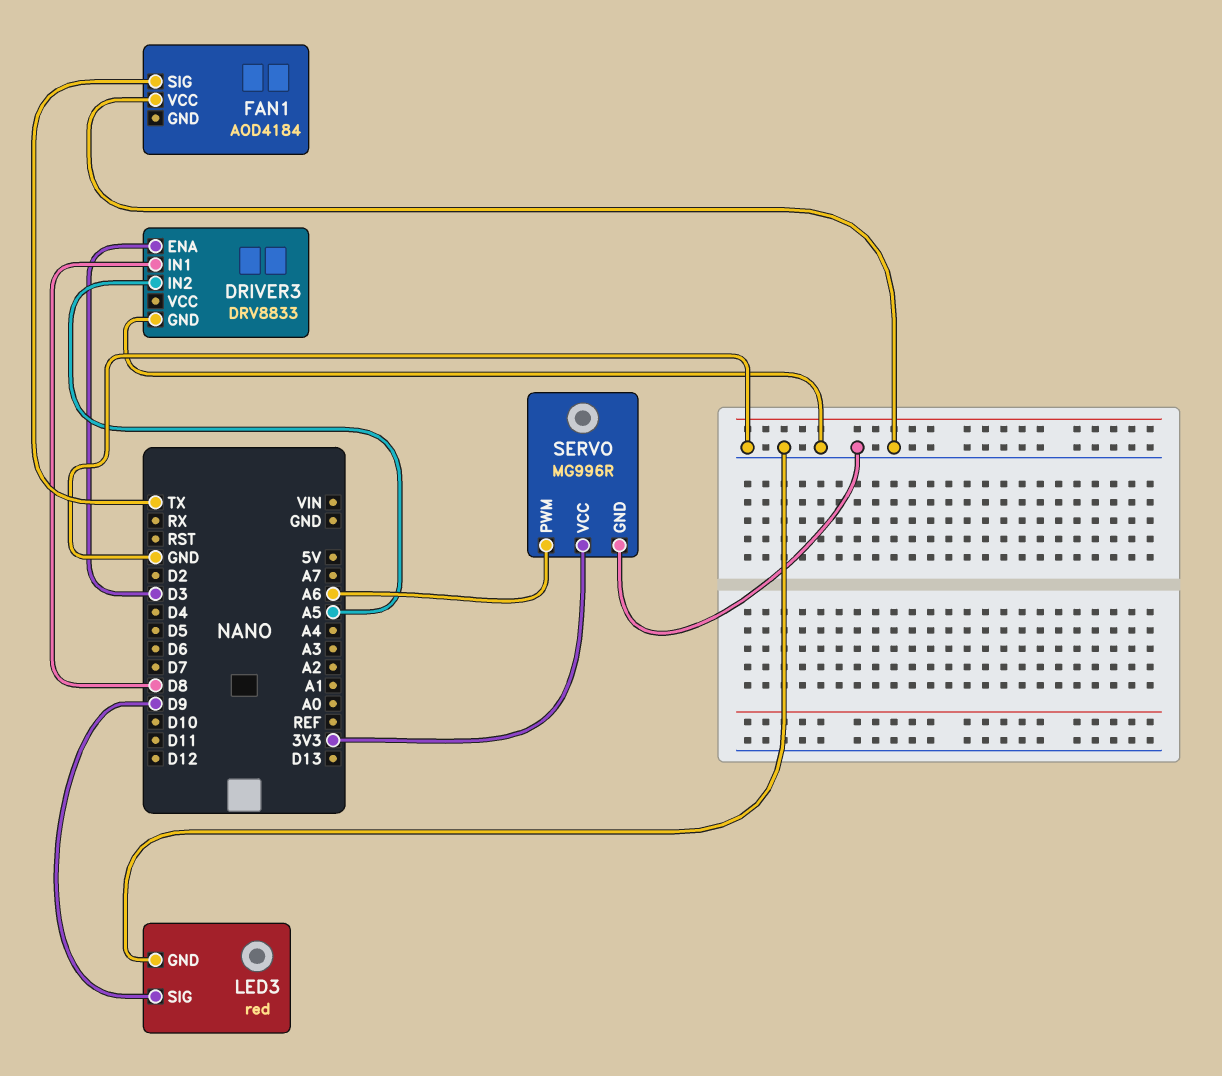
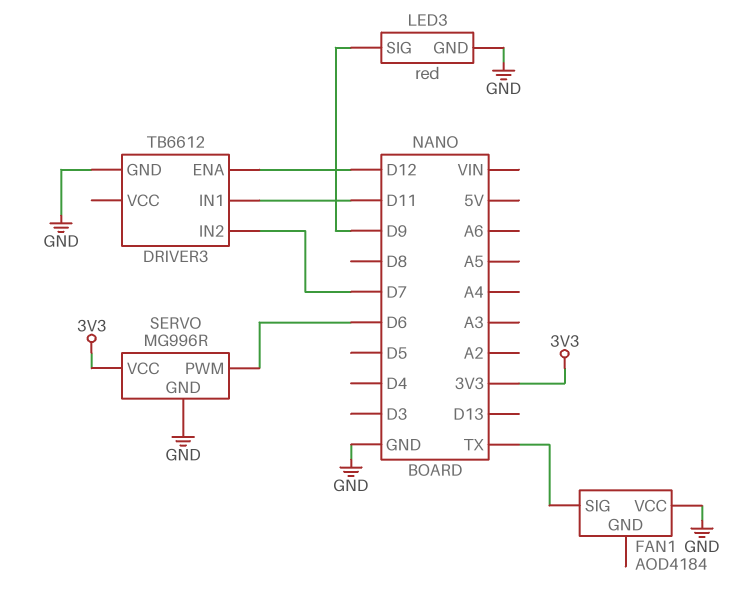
DRIVER3: DRV8833 -> TB6612
DRIVER3 pin ENA: D3 -> D12
DRIVER3 pin IN1: D8 -> D11
DRIVER3 pin IN2: A5 -> D7
SERVO pin PWM: A6 -> D6

